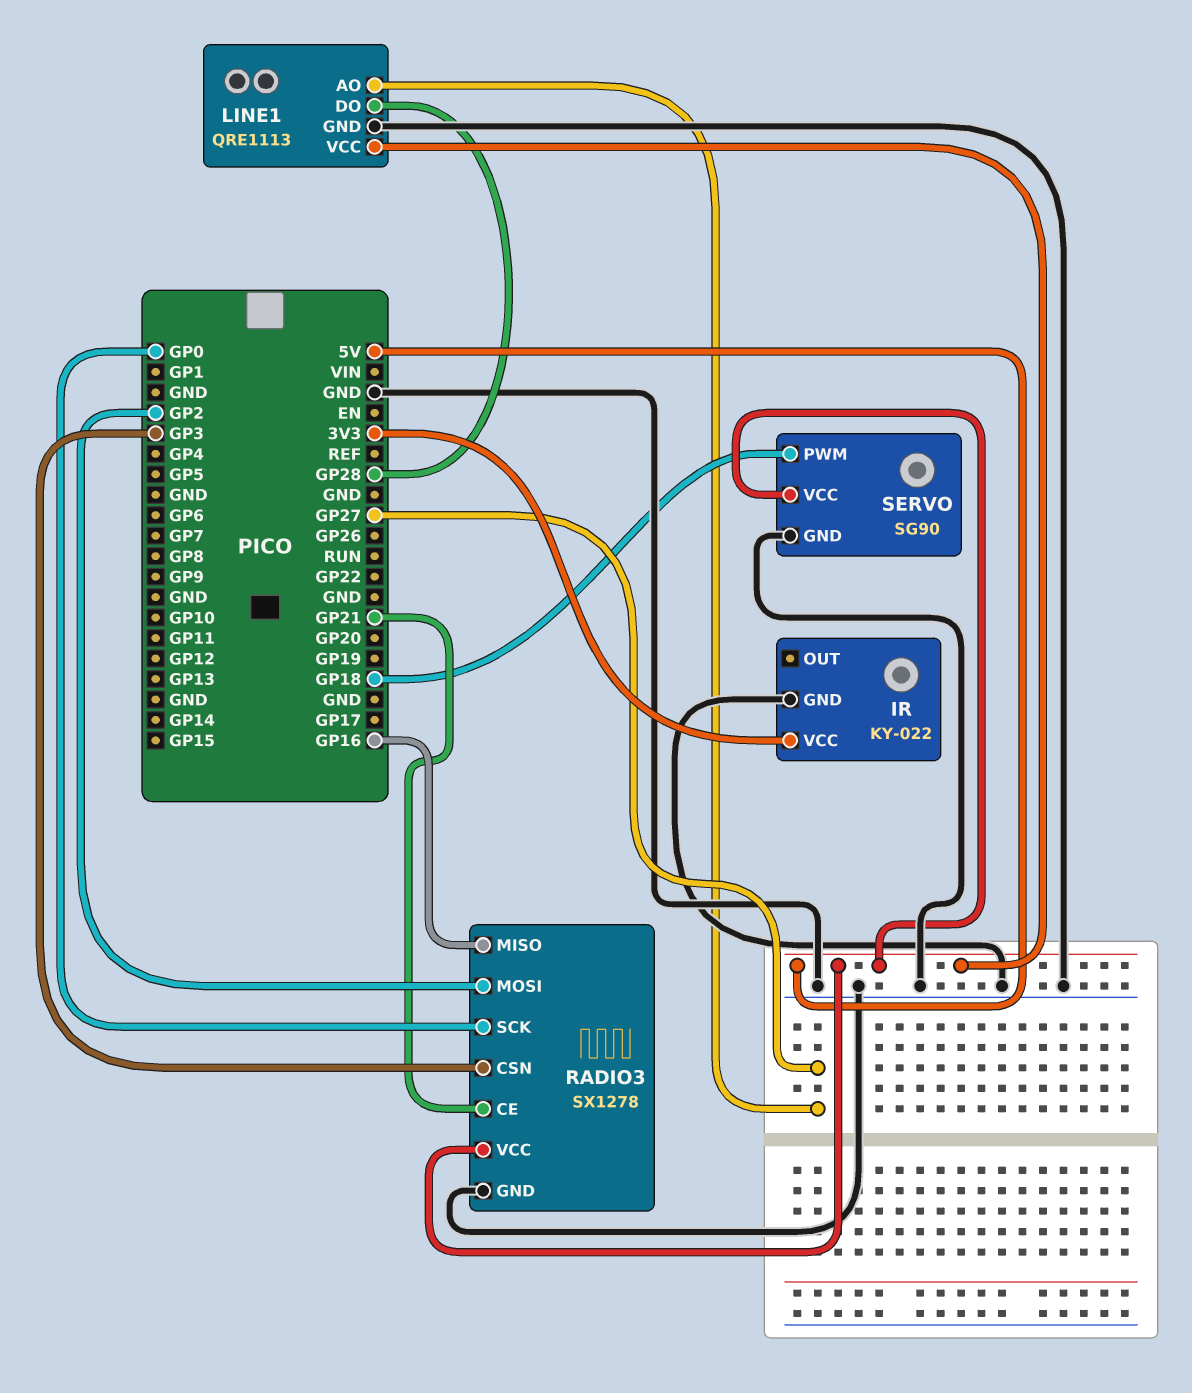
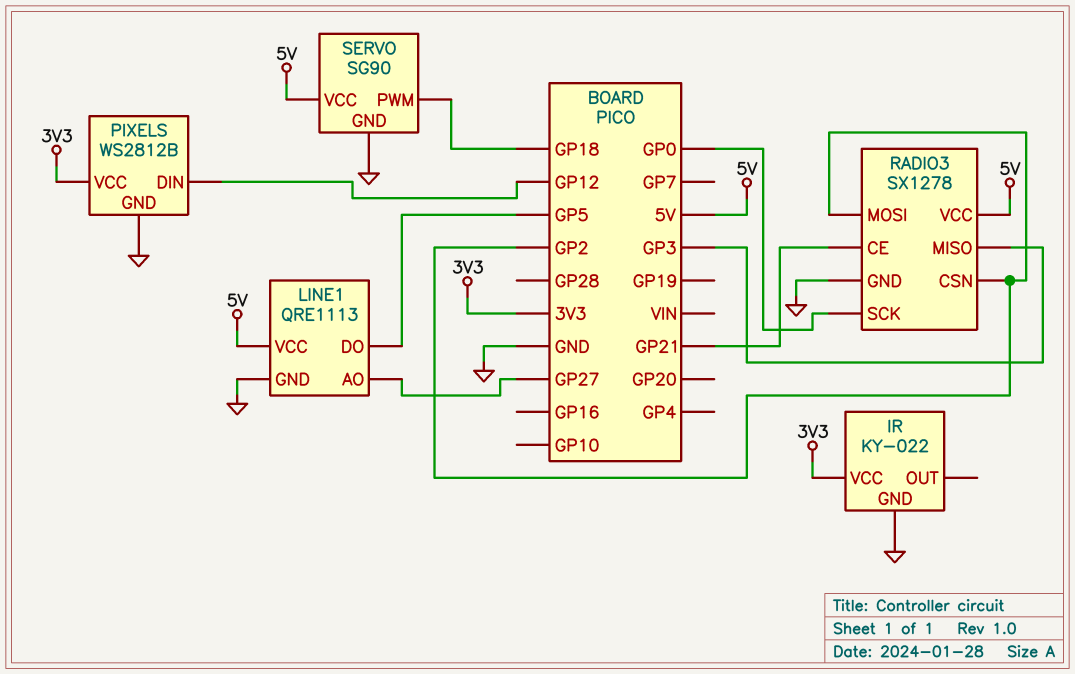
LINE1 pin DO: GP28 -> GP5
PIXELS: none -> WS2812B
PIXELS pin DIN: none -> GP12
PIXELS pin GND: none -> GND
PIXELS pin VCC: none -> 3V3
RADIO3 pin CSN: GP3 -> GP2
RADIO3 pin MISO: GP16 -> GP3

